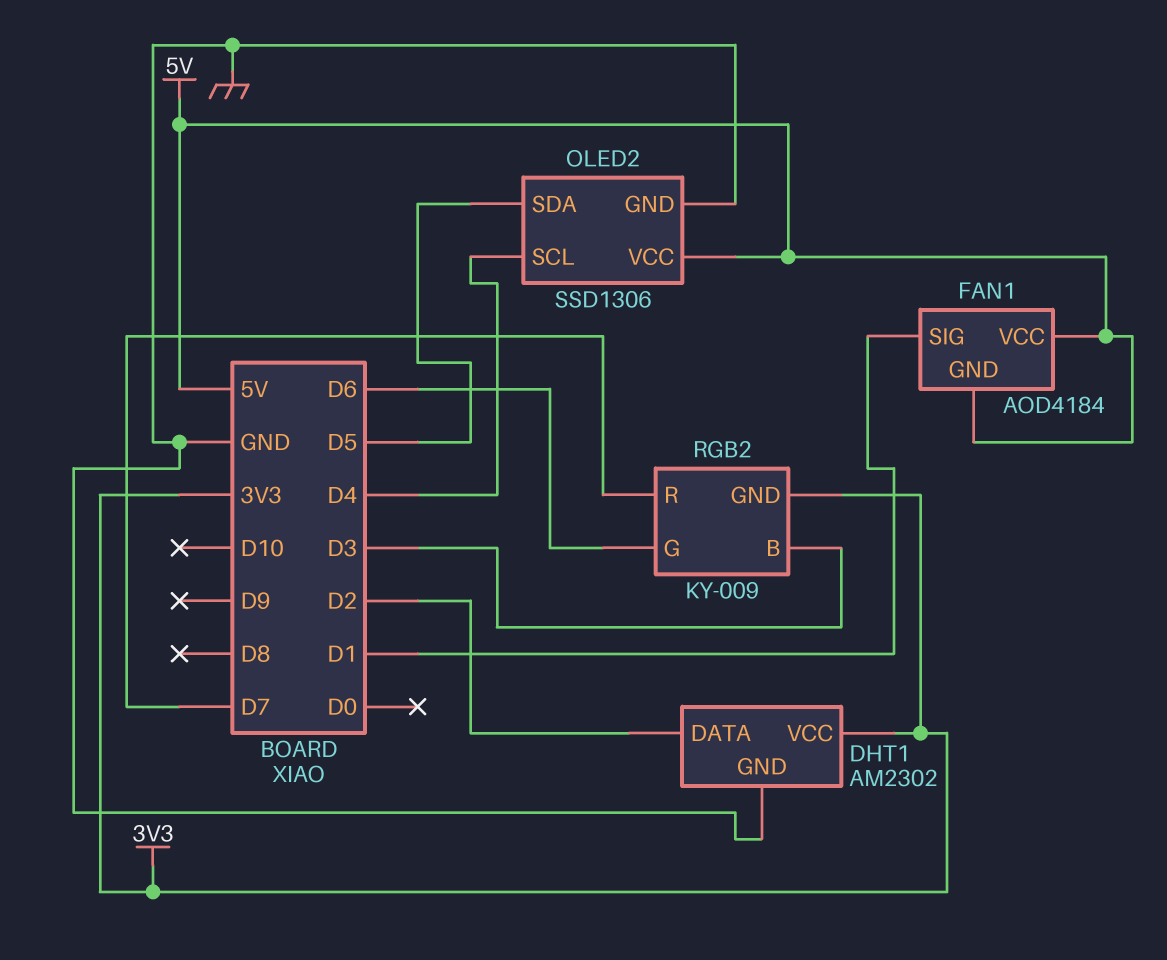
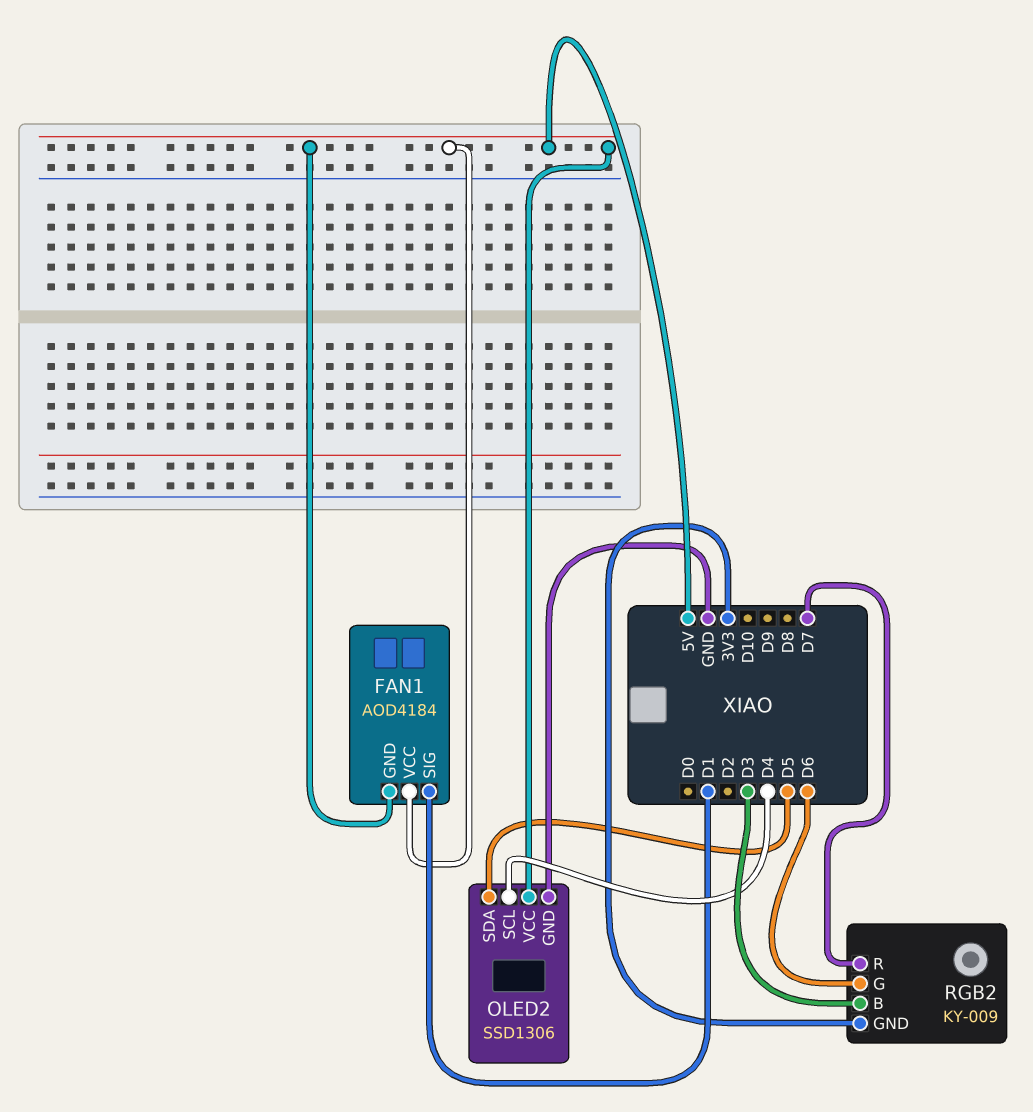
DHT1: AM2302 -> none
DHT1 pin DATA: D2 -> none
DHT1 pin GND: GND -> none
DHT1 pin VCC: 3V3 -> none

